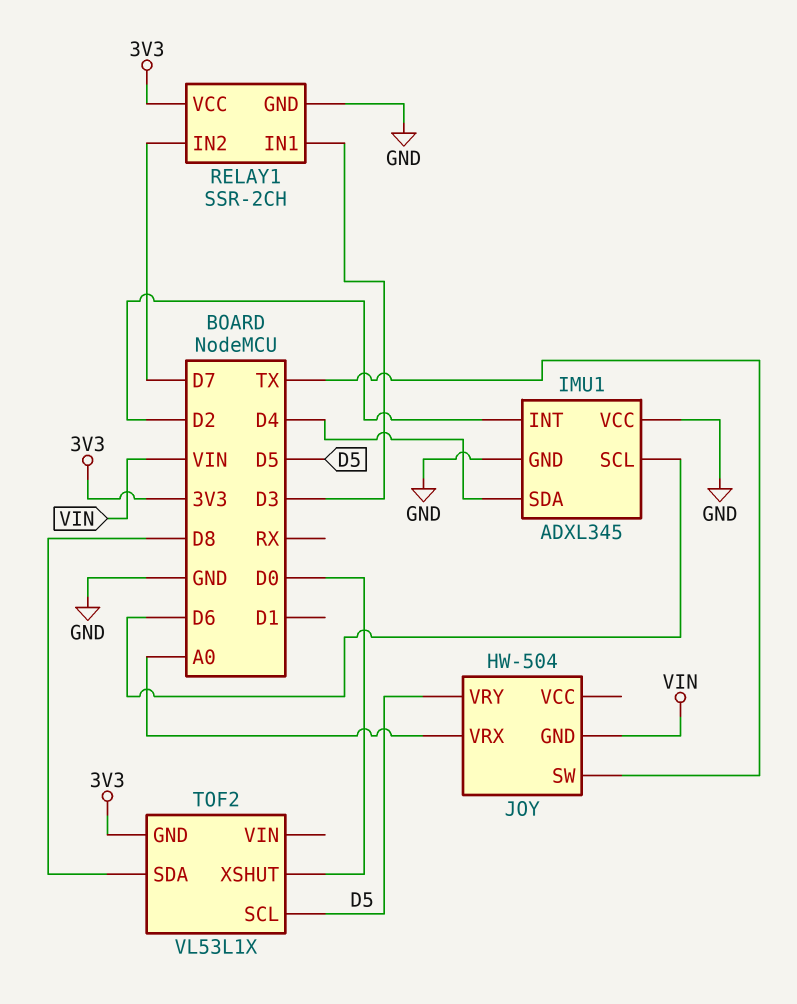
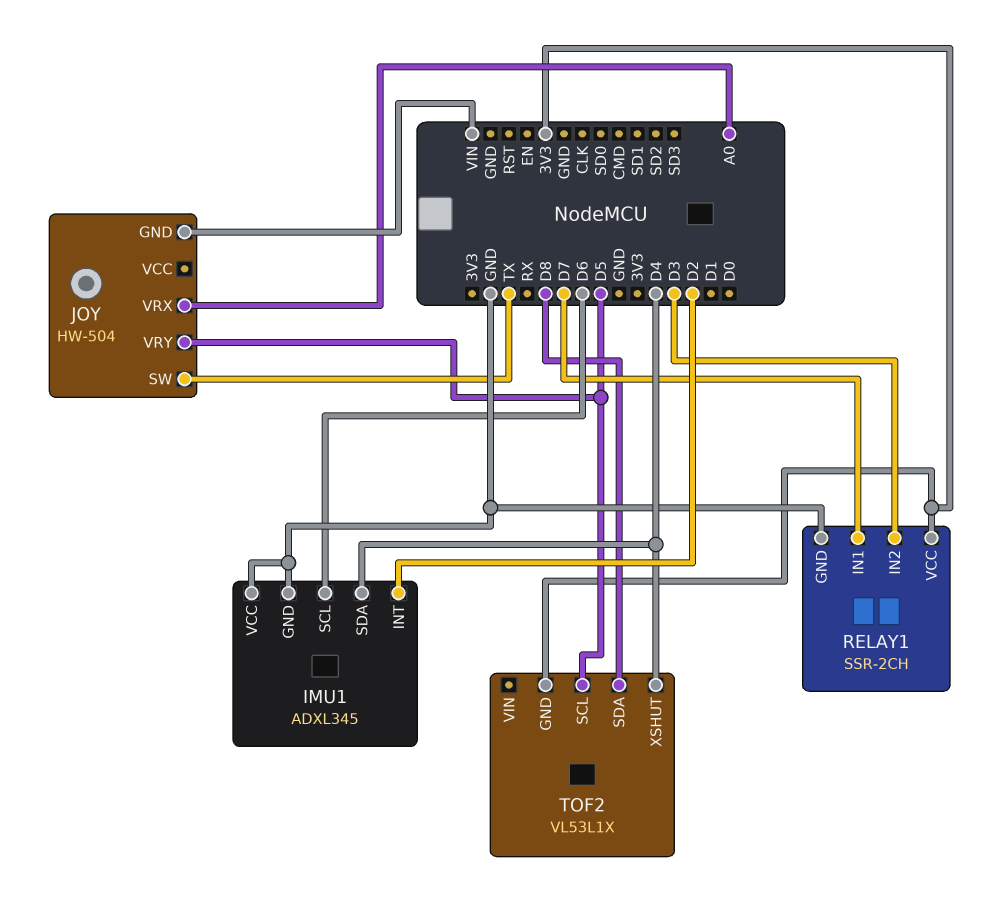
RELAY1 pin IN1: D3 -> D7
RELAY1 pin IN2: D7 -> D3
TOF2 pin XSHUT: D0 -> D4

